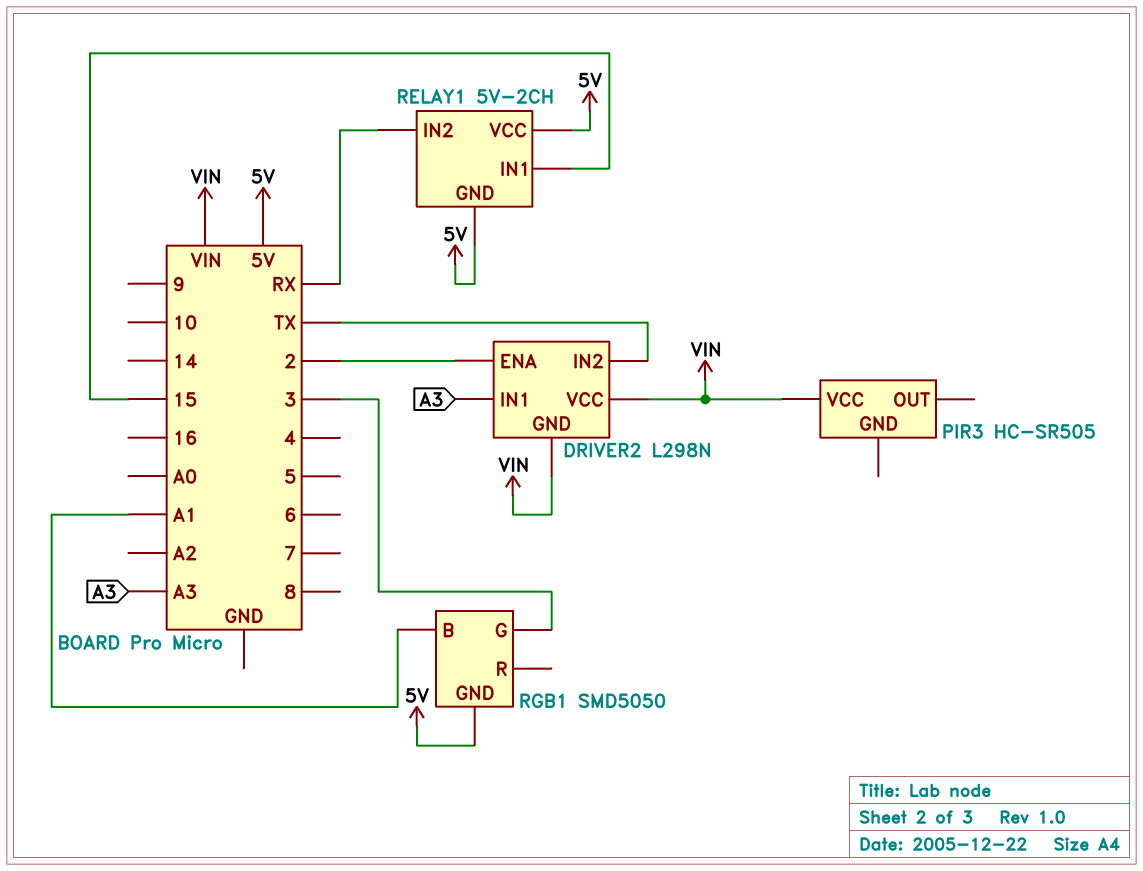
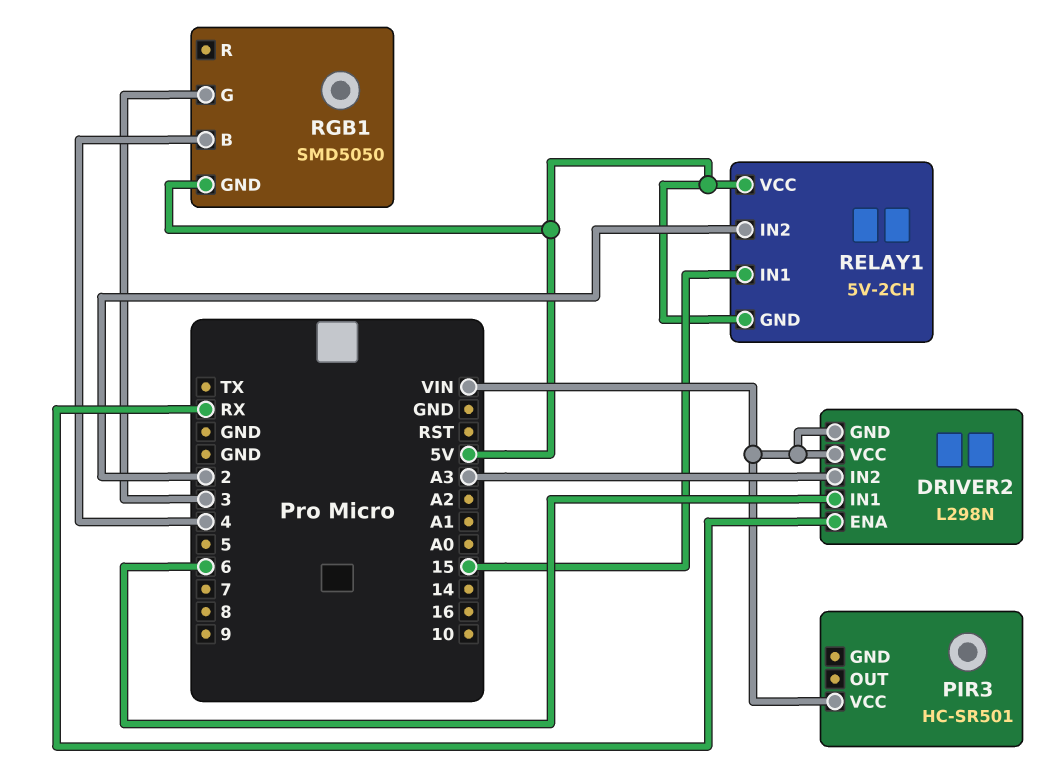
DRIVER2 pin ENA: 2 -> RX
DRIVER2 pin IN1: A3 -> 6
DRIVER2 pin IN2: TX -> A3
PIR3: HC-SR505 -> HC-SR501
RELAY1 pin IN2: RX -> 2
RGB1 pin B: A1 -> 4

